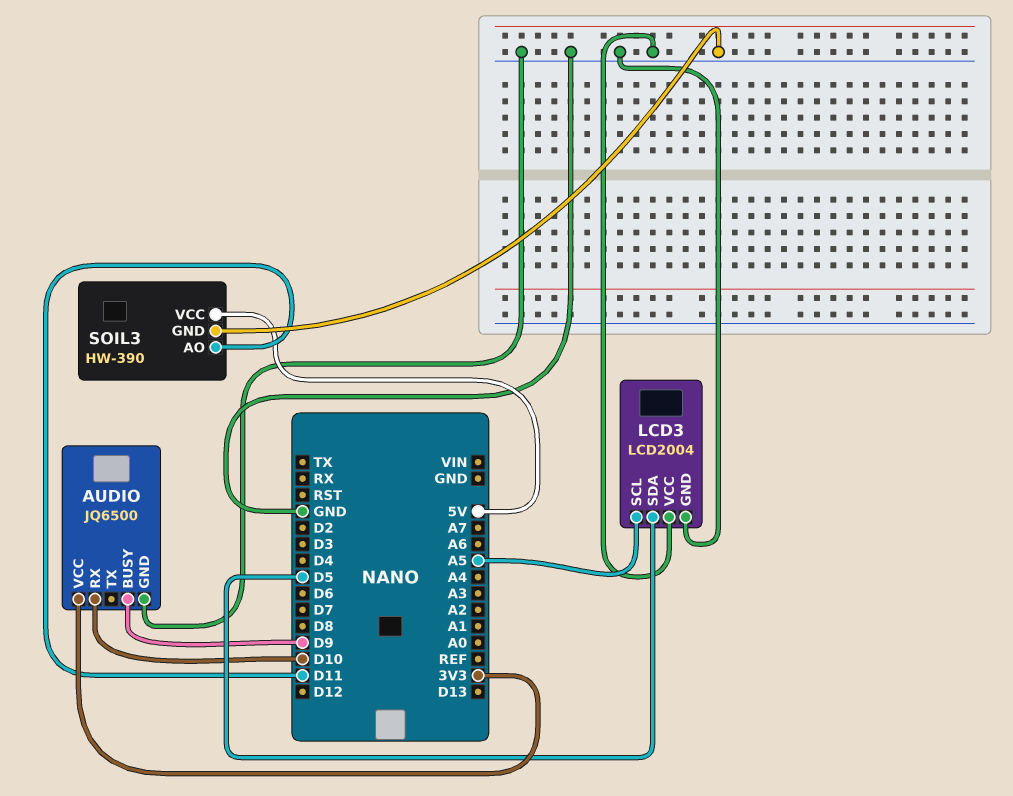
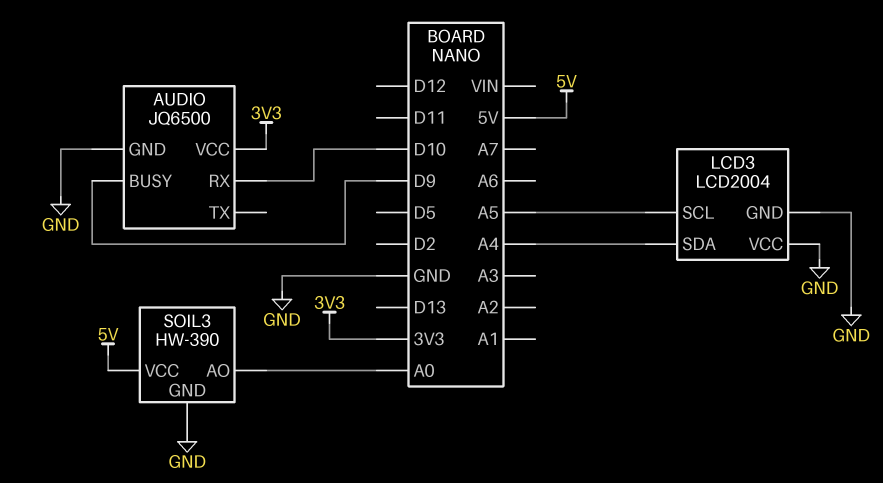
LCD3 pin SDA: D5 -> A4
SOIL3 pin AO: D11 -> A0

